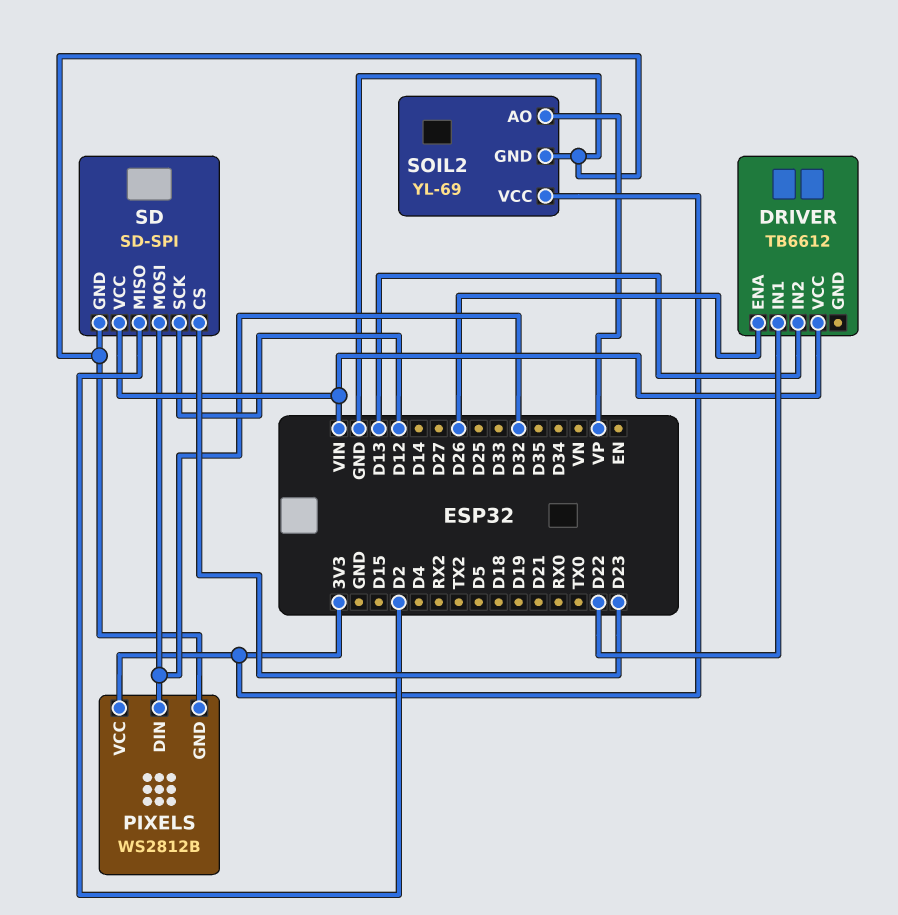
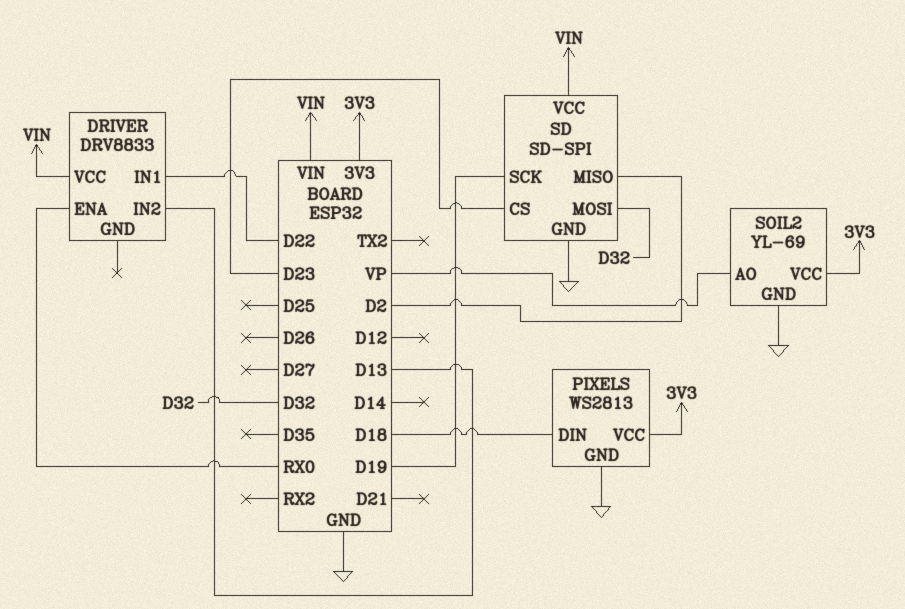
DRIVER: TB6612 -> DRV8833
DRIVER pin ENA: D26 -> RX0
PIXELS: WS2812B -> WS2813
PIXELS pin DIN: D32 -> D18
SD pin SCK: D12 -> D19

